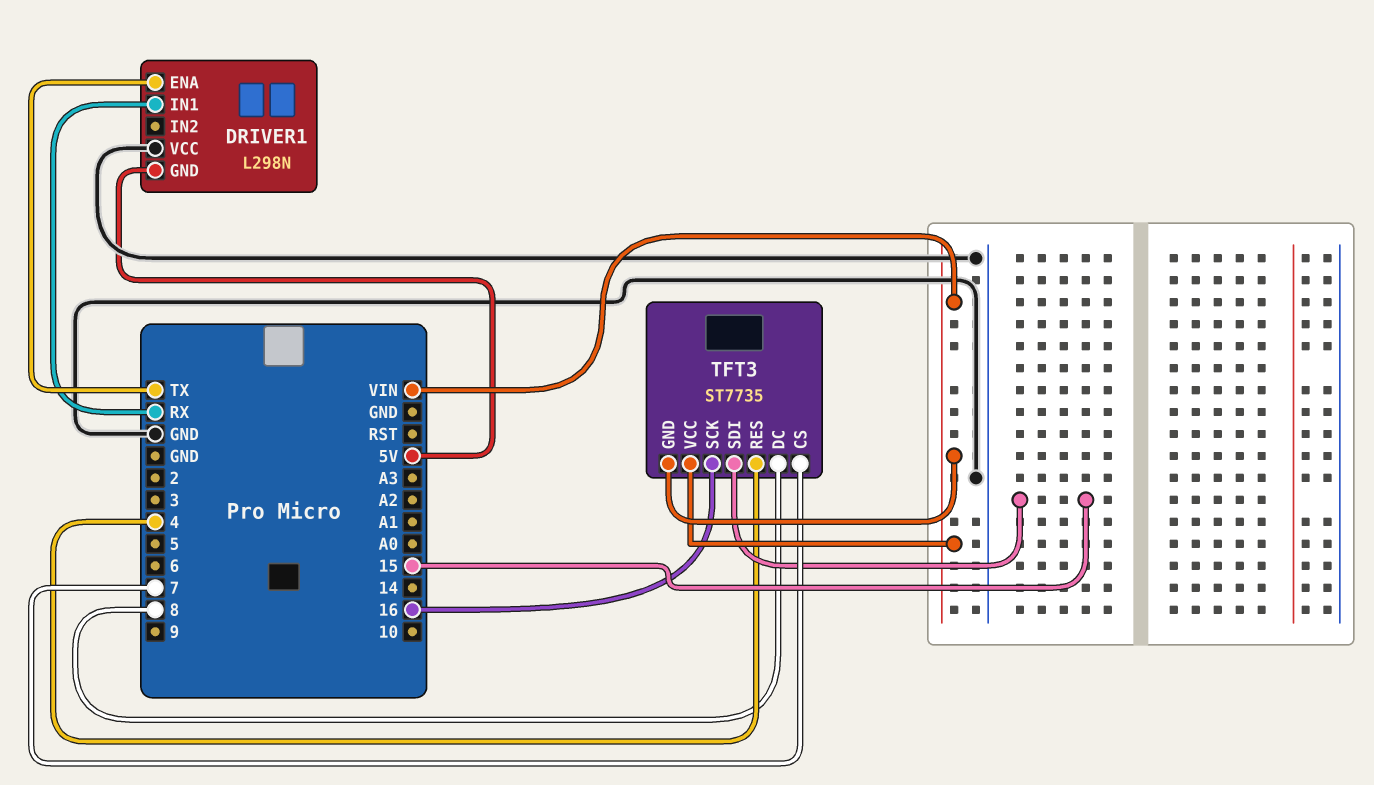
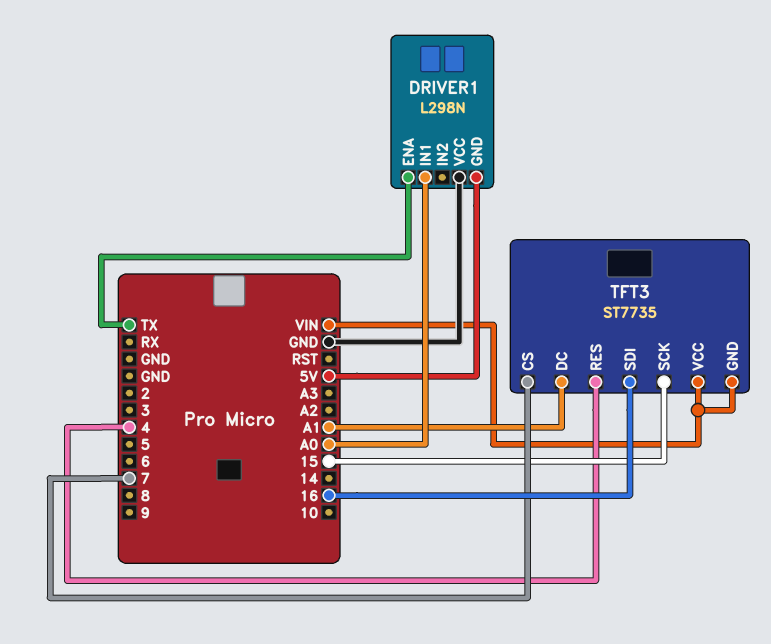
DRIVER1 pin IN1: RX -> A0
TFT3 pin DC: 8 -> A1
TFT3 pin SCK: 16 -> 15
TFT3 pin SDI: 15 -> 16

